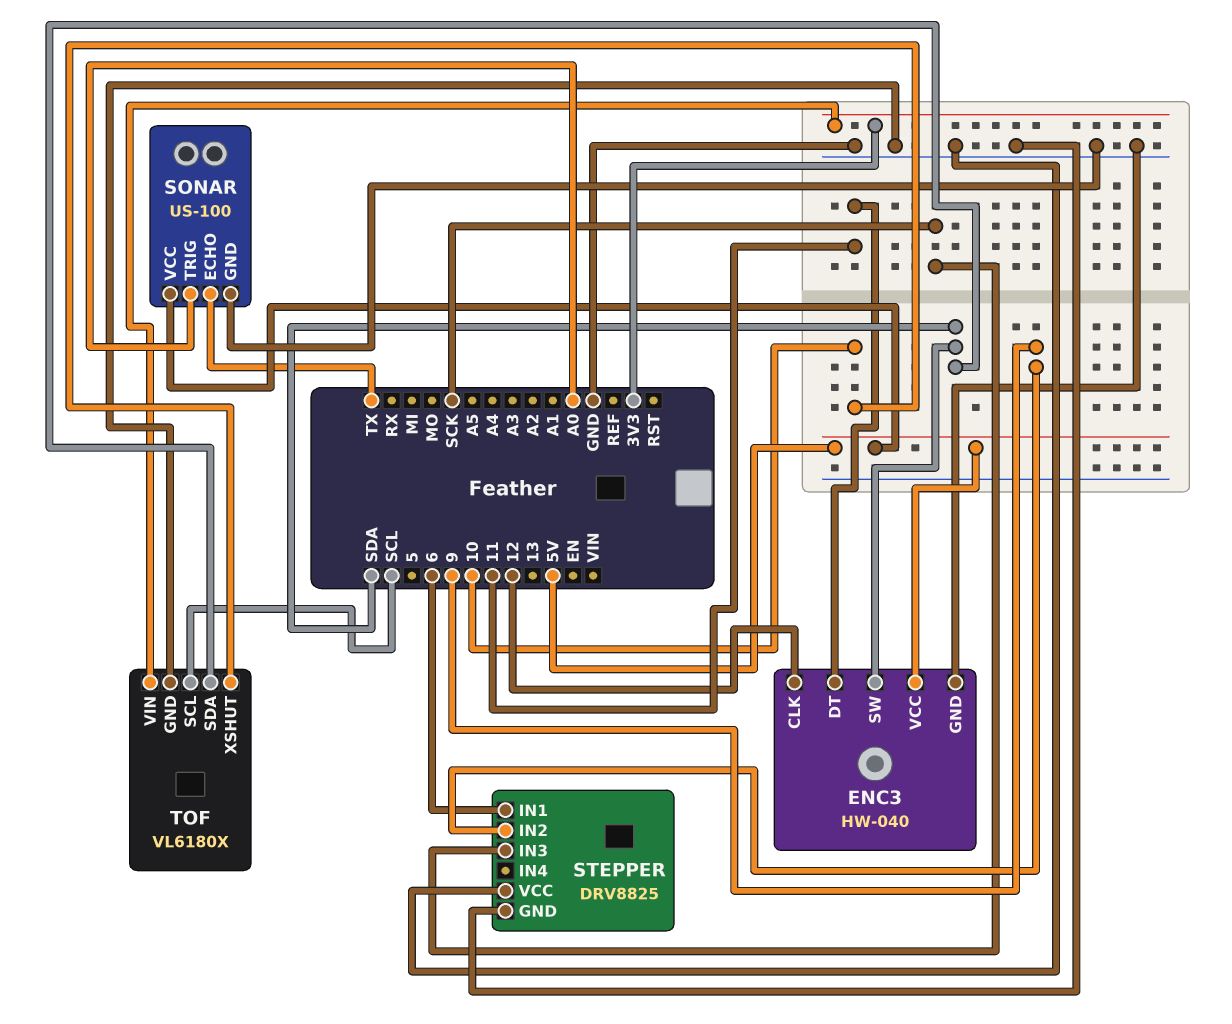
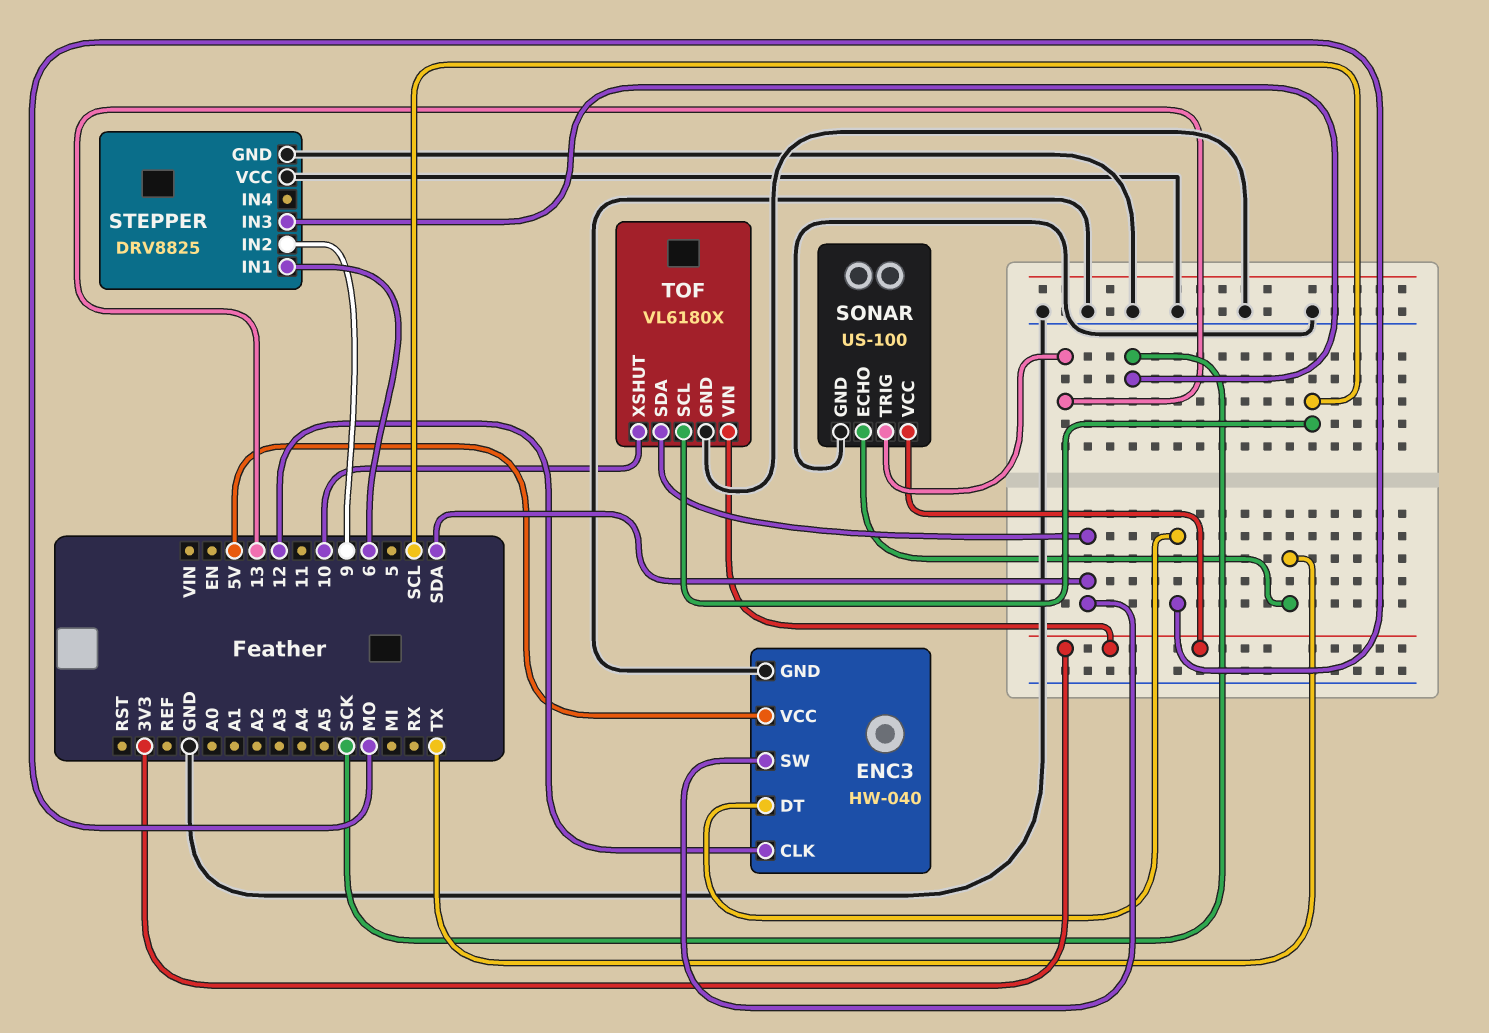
ENC3 pin DT: 11 -> MO
SONAR pin TRIG: A0 -> 13
SONAR pin VCC: 5V -> 3V3

